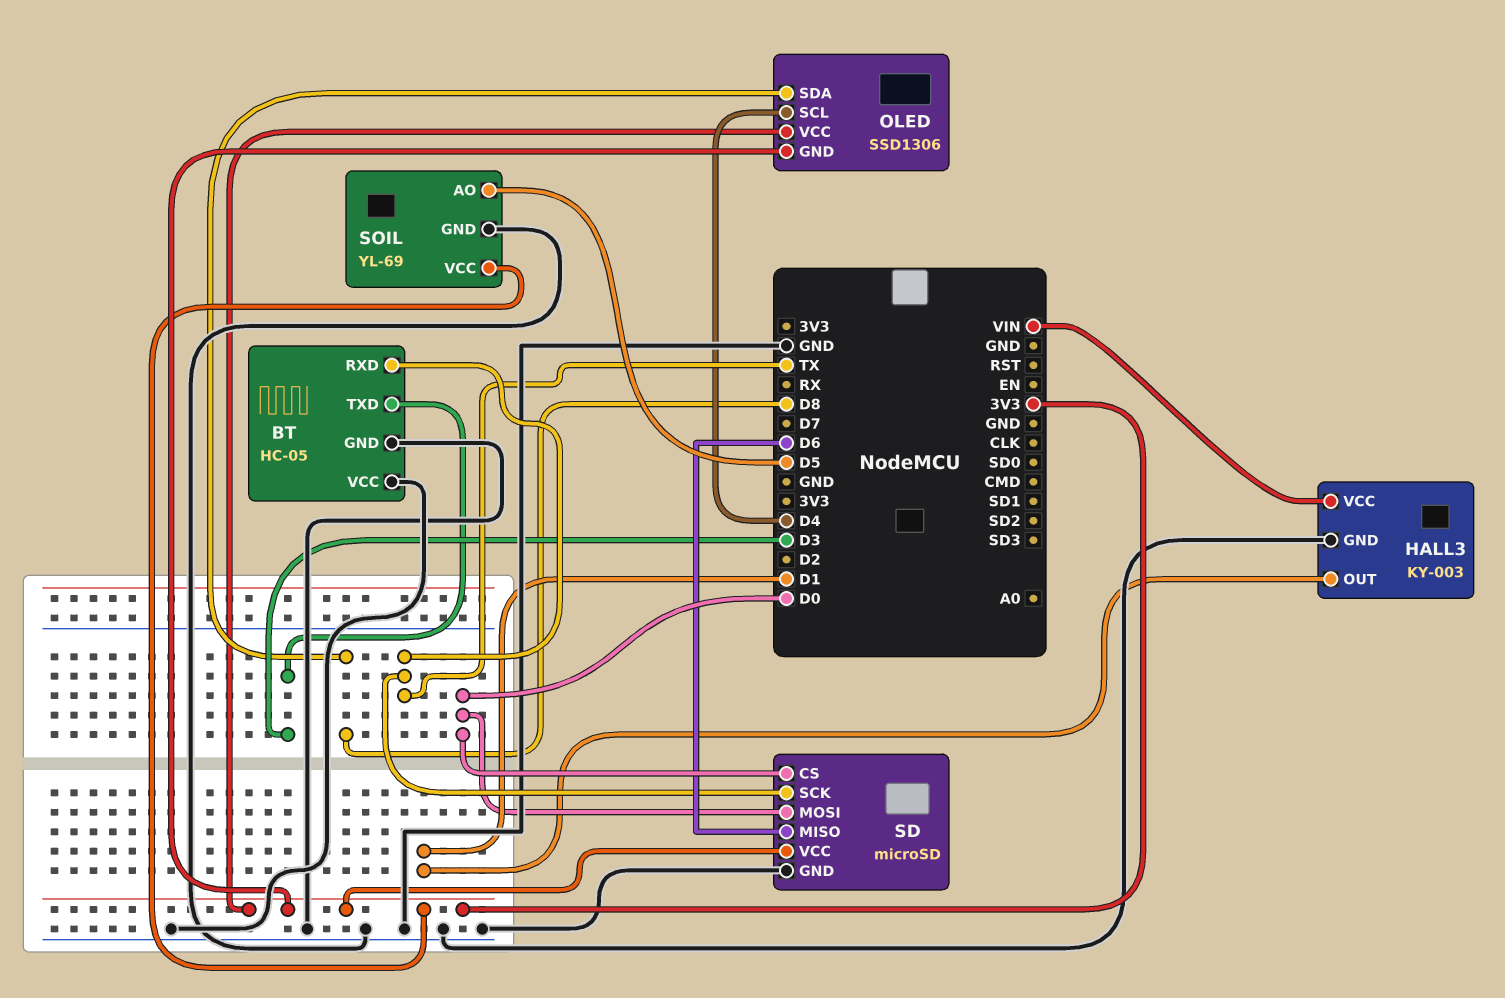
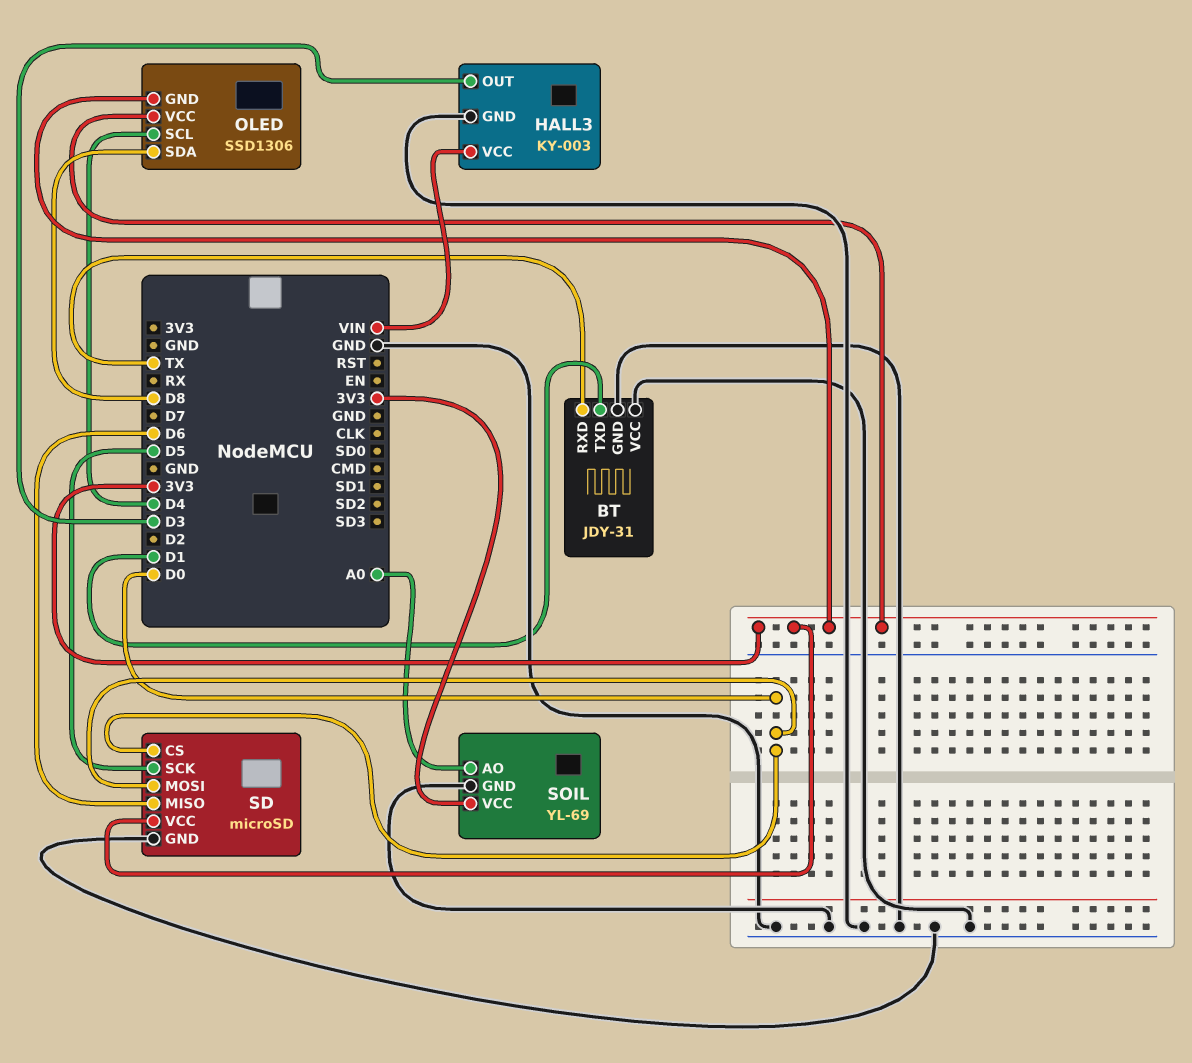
BT: HC-05 -> JDY-31
BT pin TXD: D3 -> D1
HALL3 pin OUT: D1 -> D3
SD pin SCK: TX -> D5
SOIL pin AO: D5 -> A0

